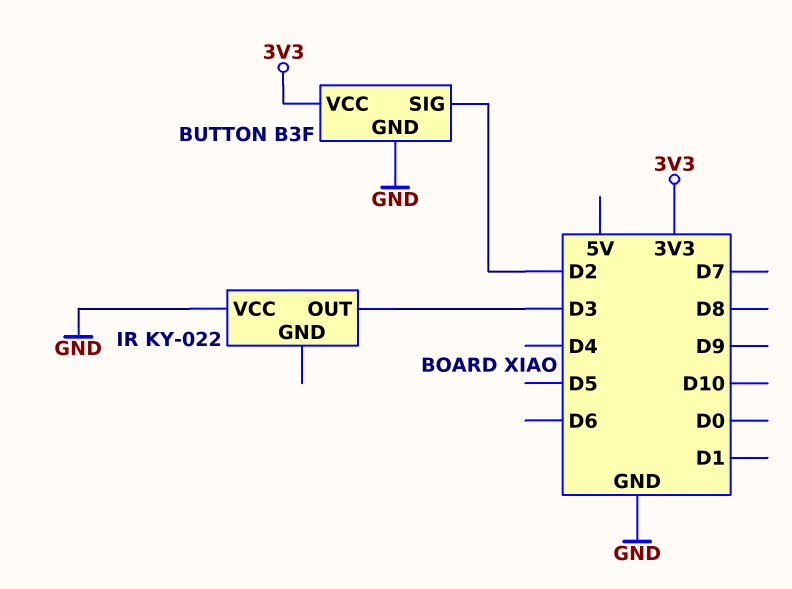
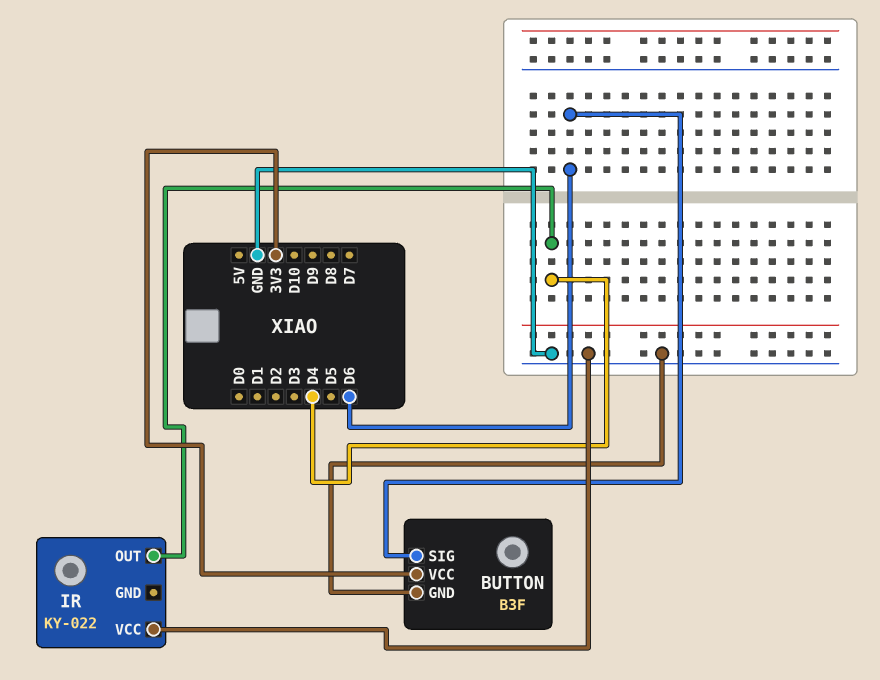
BUTTON pin SIG: D2 -> D6
IR pin OUT: D3 -> D4

